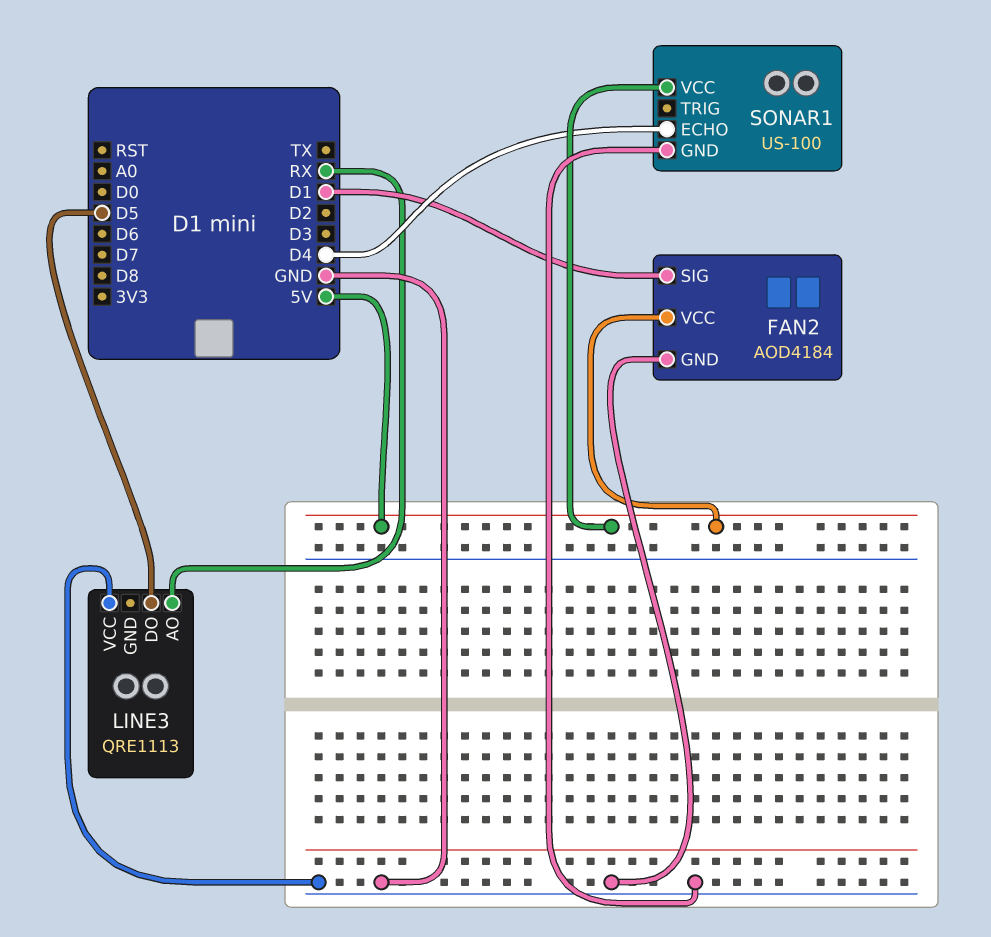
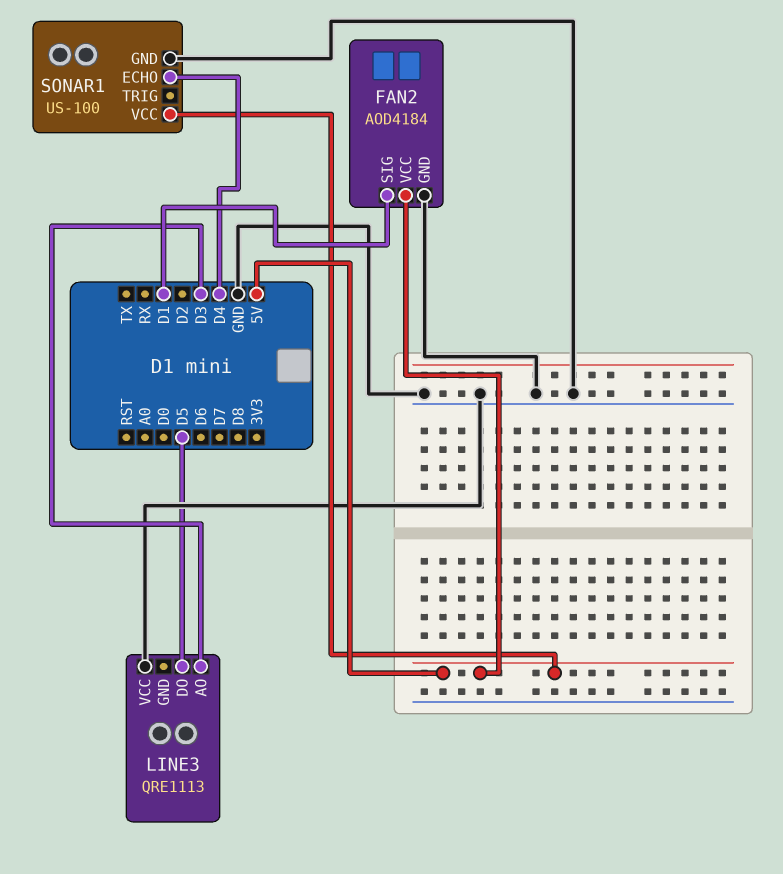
LINE3 pin AO: RX -> D3

